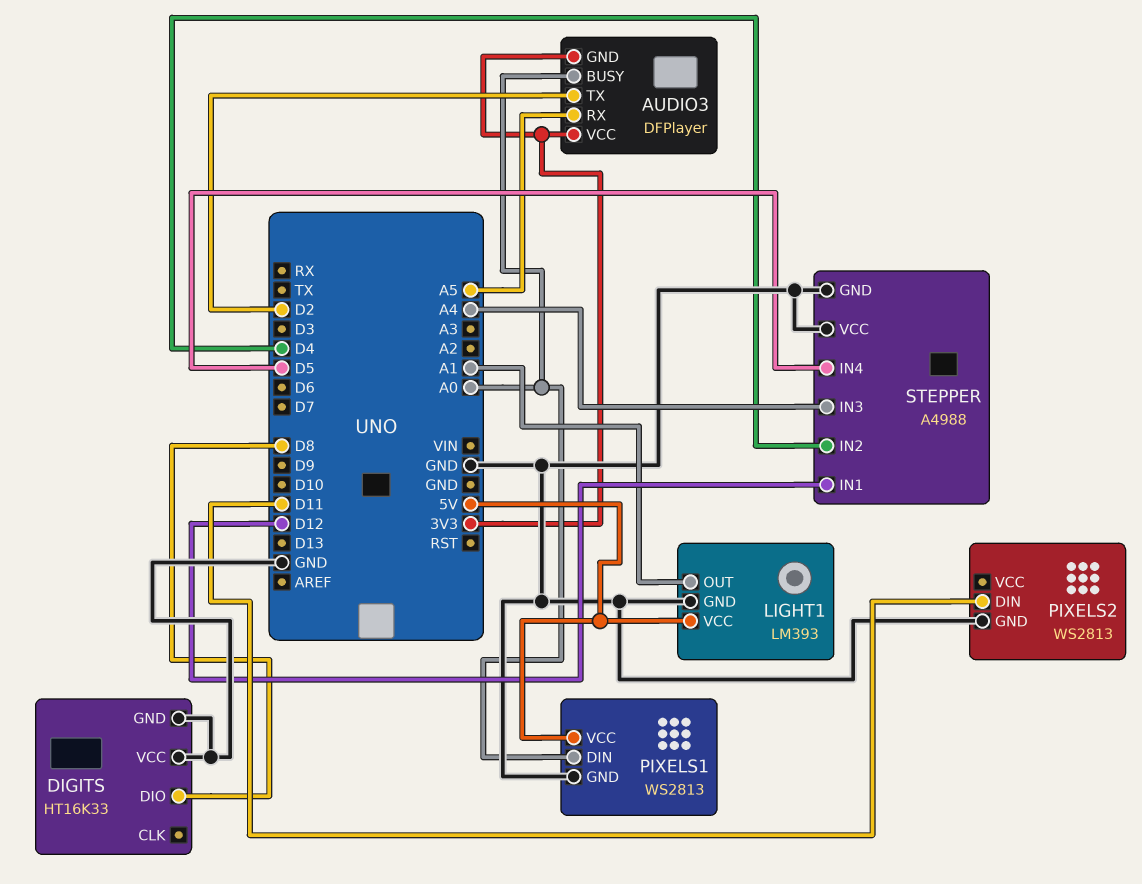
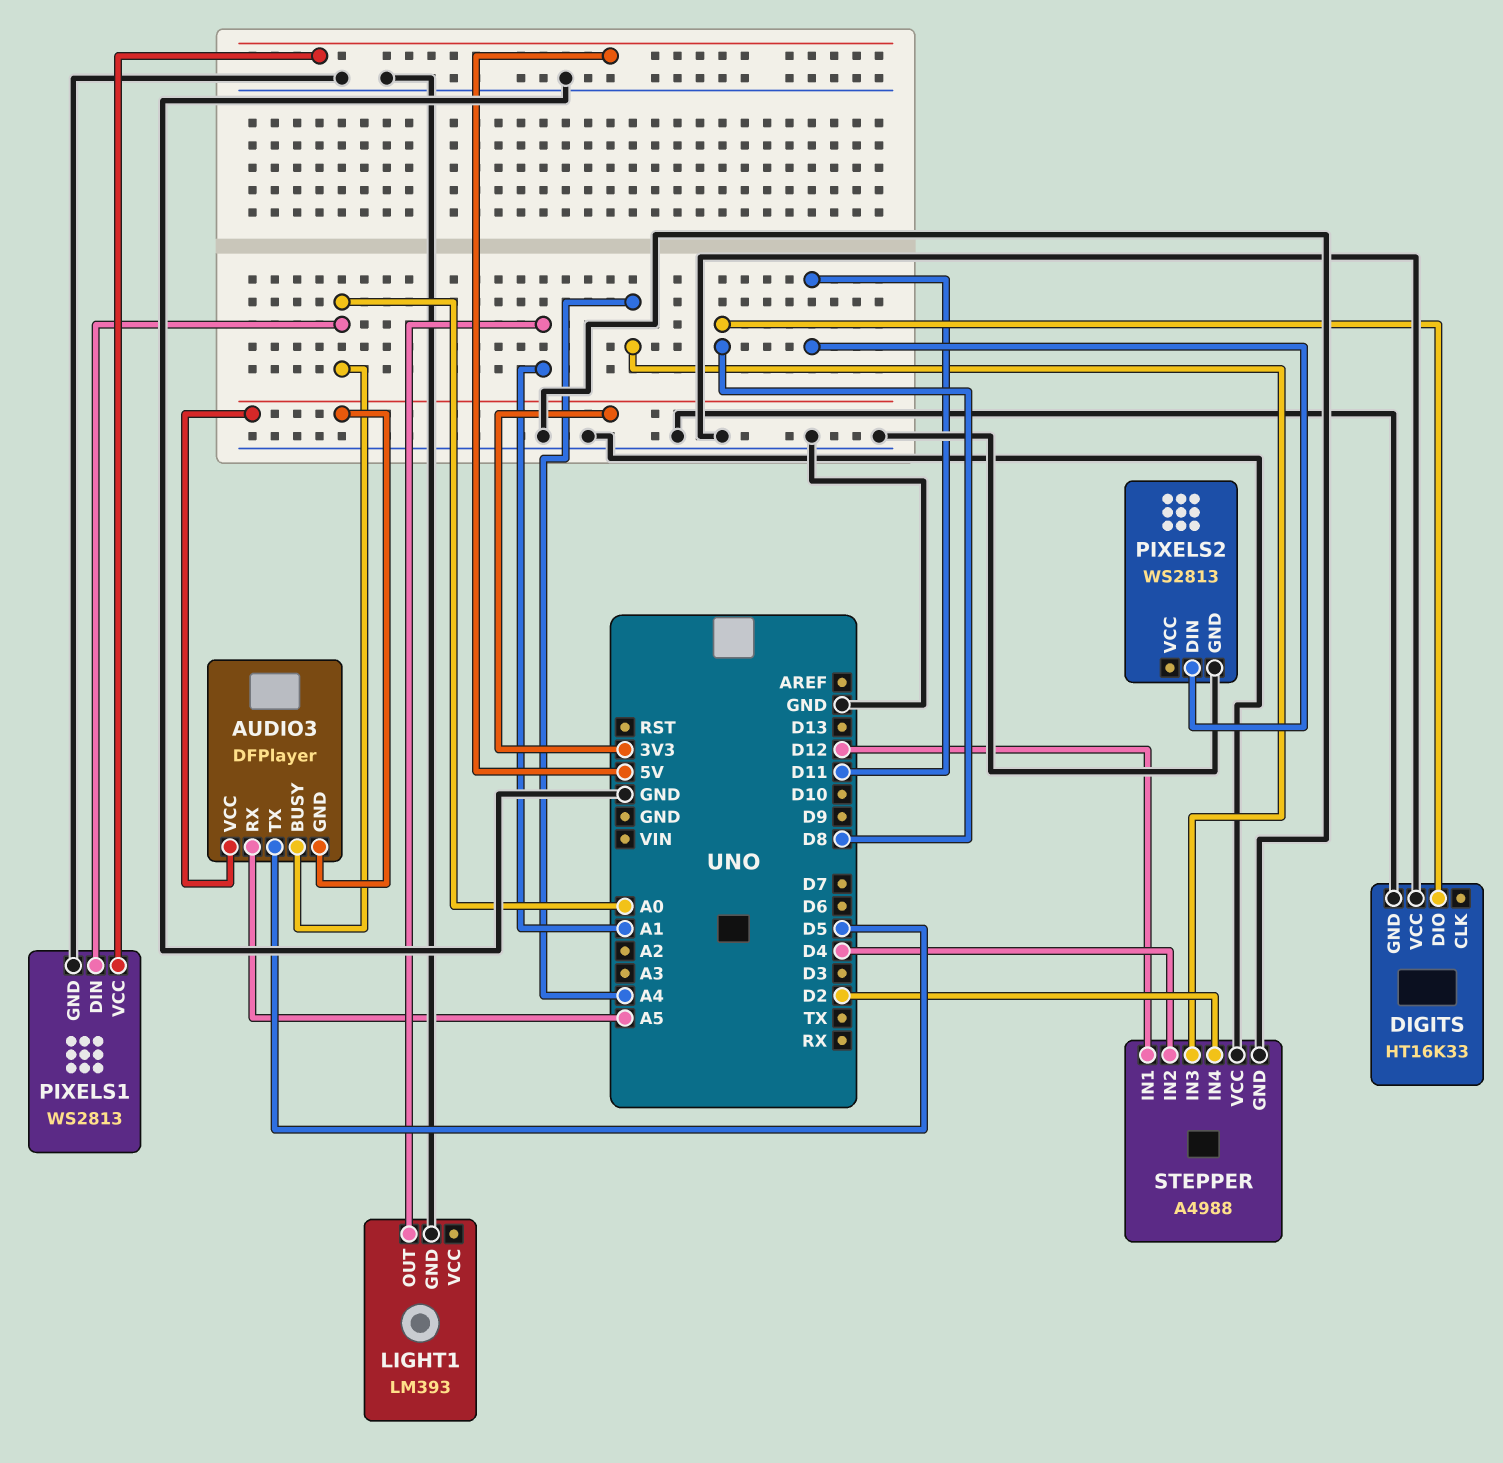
AUDIO3 pin TX: D2 -> D5
LIGHT1 pin VCC: 5V -> none
STEPPER pin IN4: D5 -> D2

